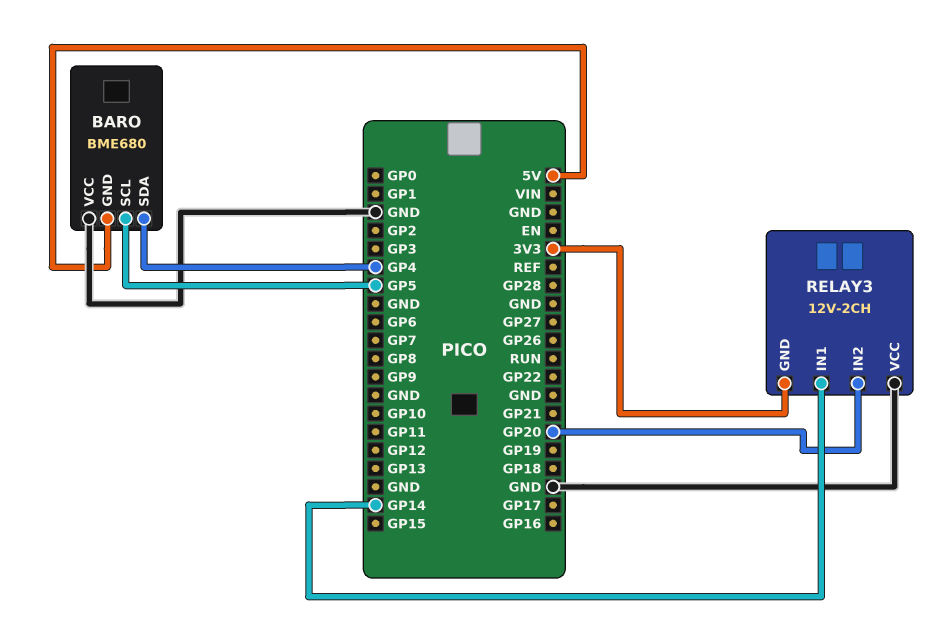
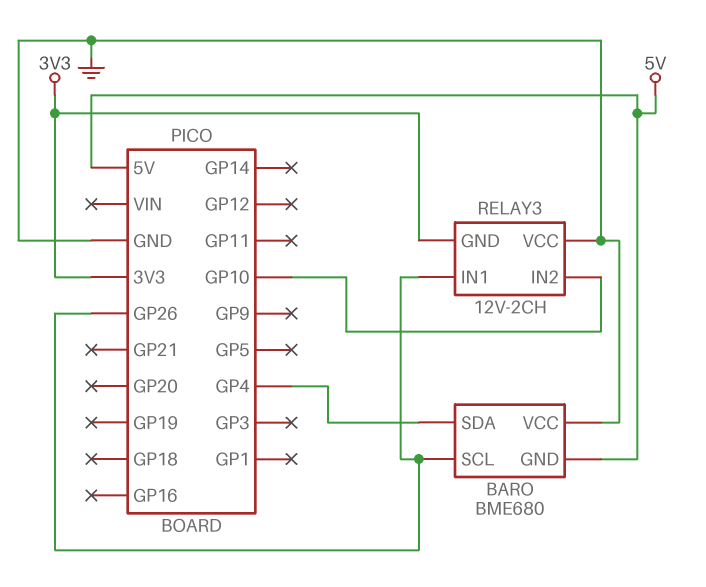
BARO pin SCL: GP5 -> GP26
RELAY3 pin IN1: GP14 -> GP26
RELAY3 pin IN2: GP20 -> GP10

